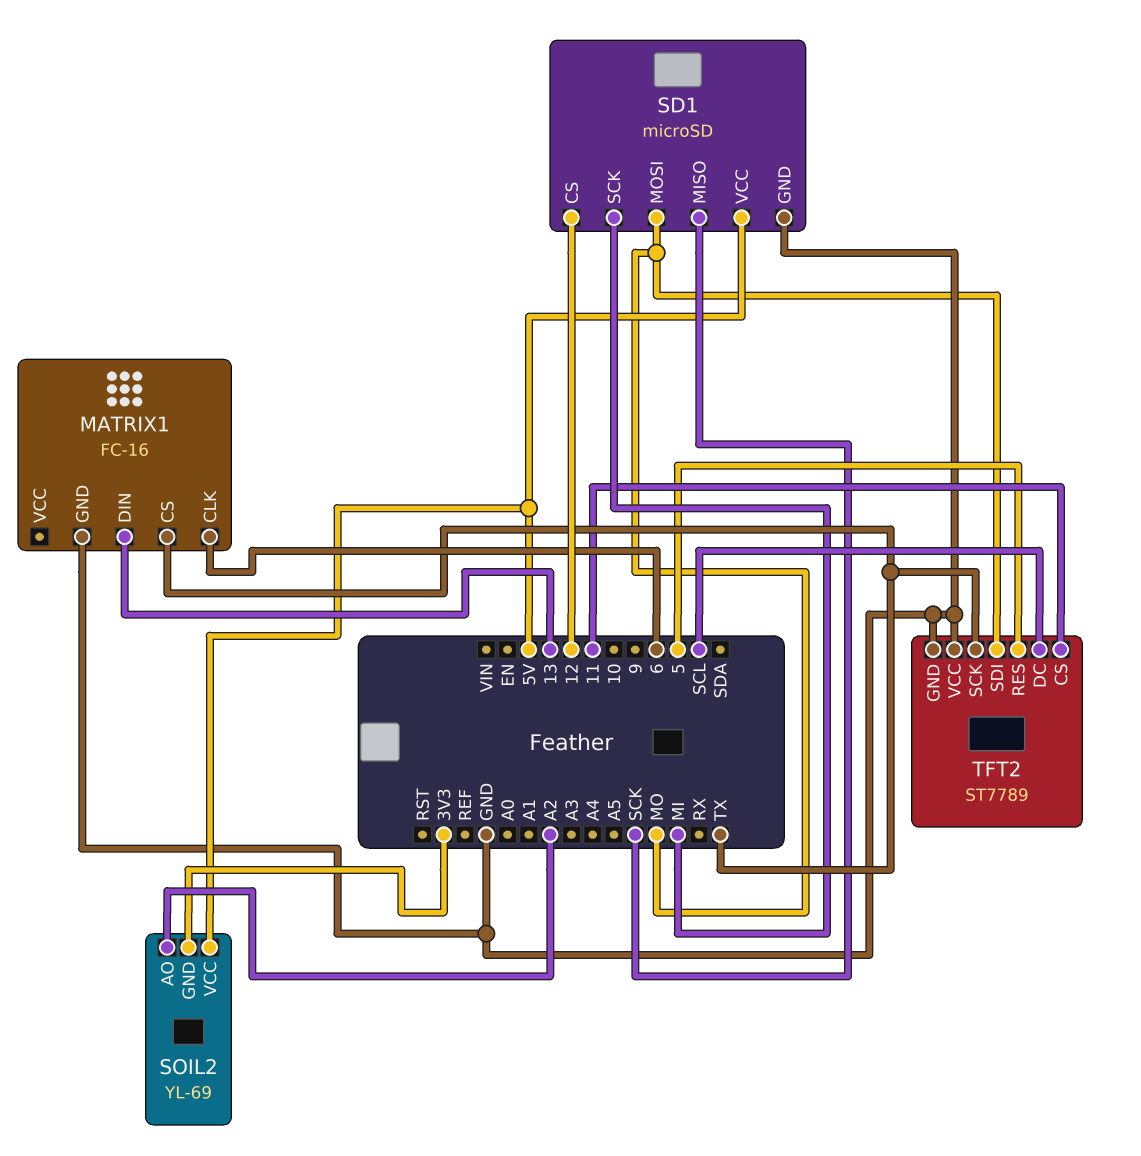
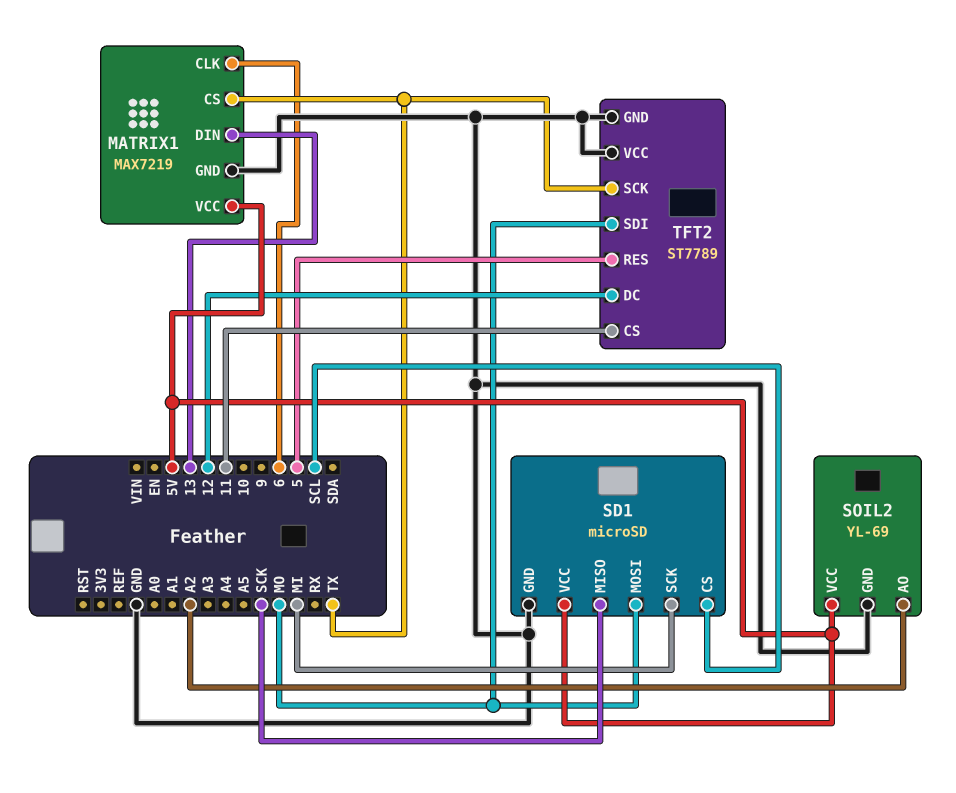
MATRIX1: FC-16 -> MAX7219
MATRIX1 pin VCC: none -> 5V
SD1 pin CS: 12 -> SCL
SOIL2 pin GND: 3V3 -> GND
TFT2 pin DC: SCL -> 12

